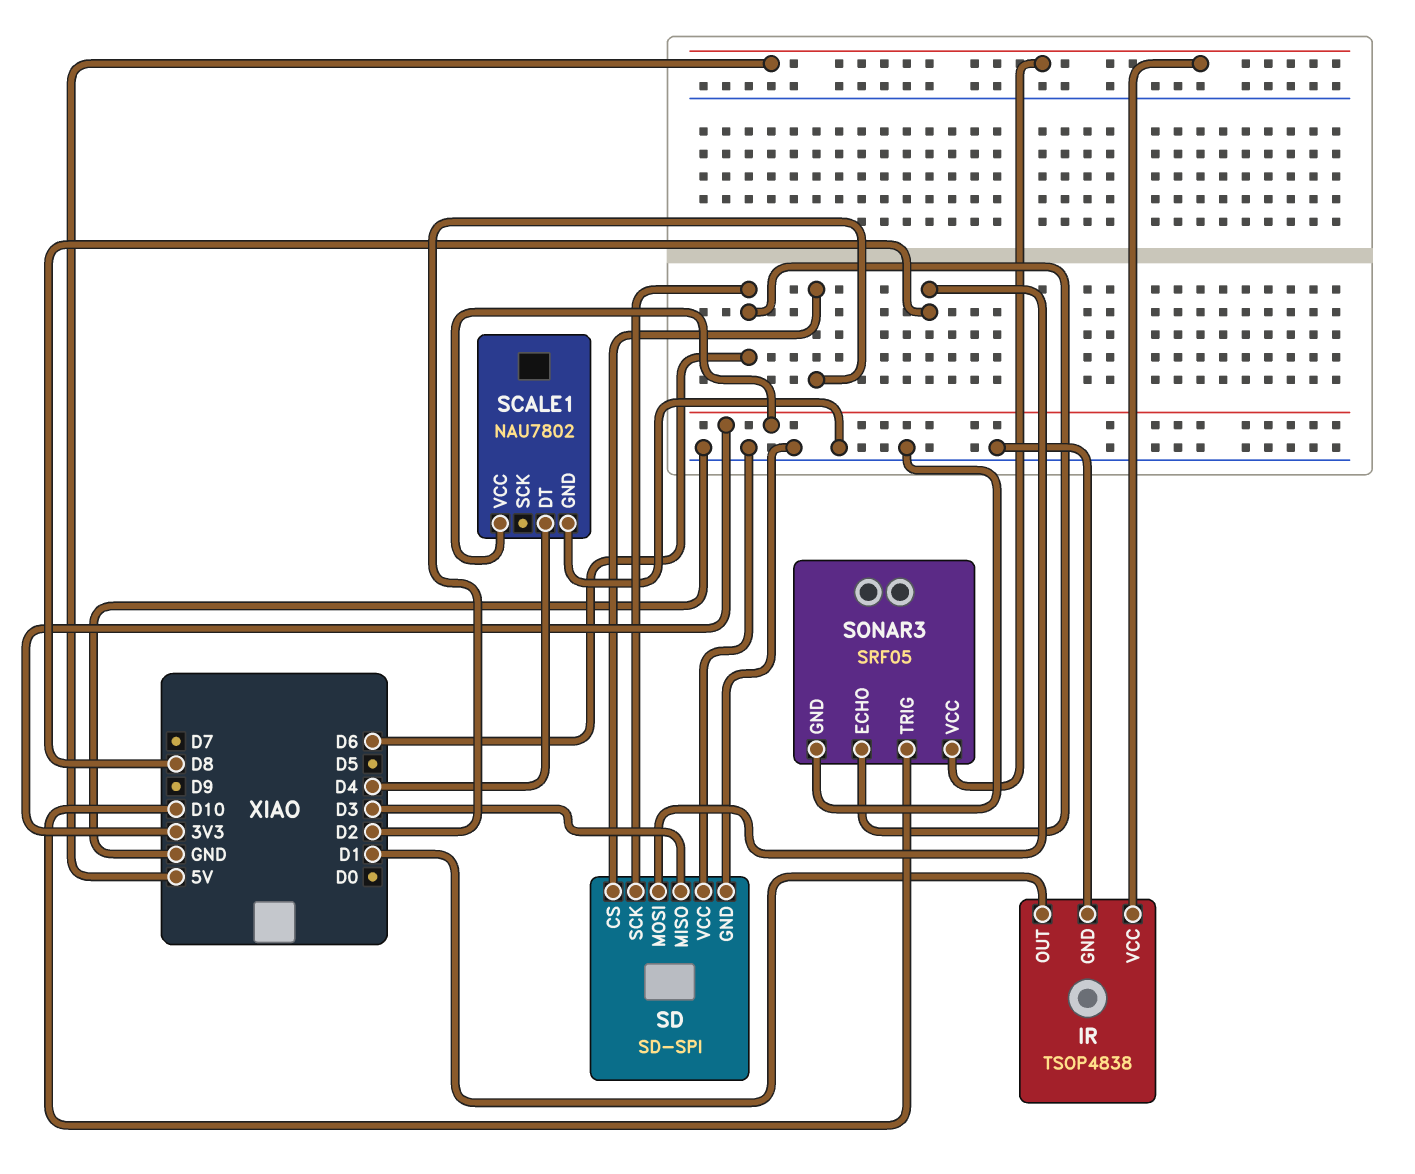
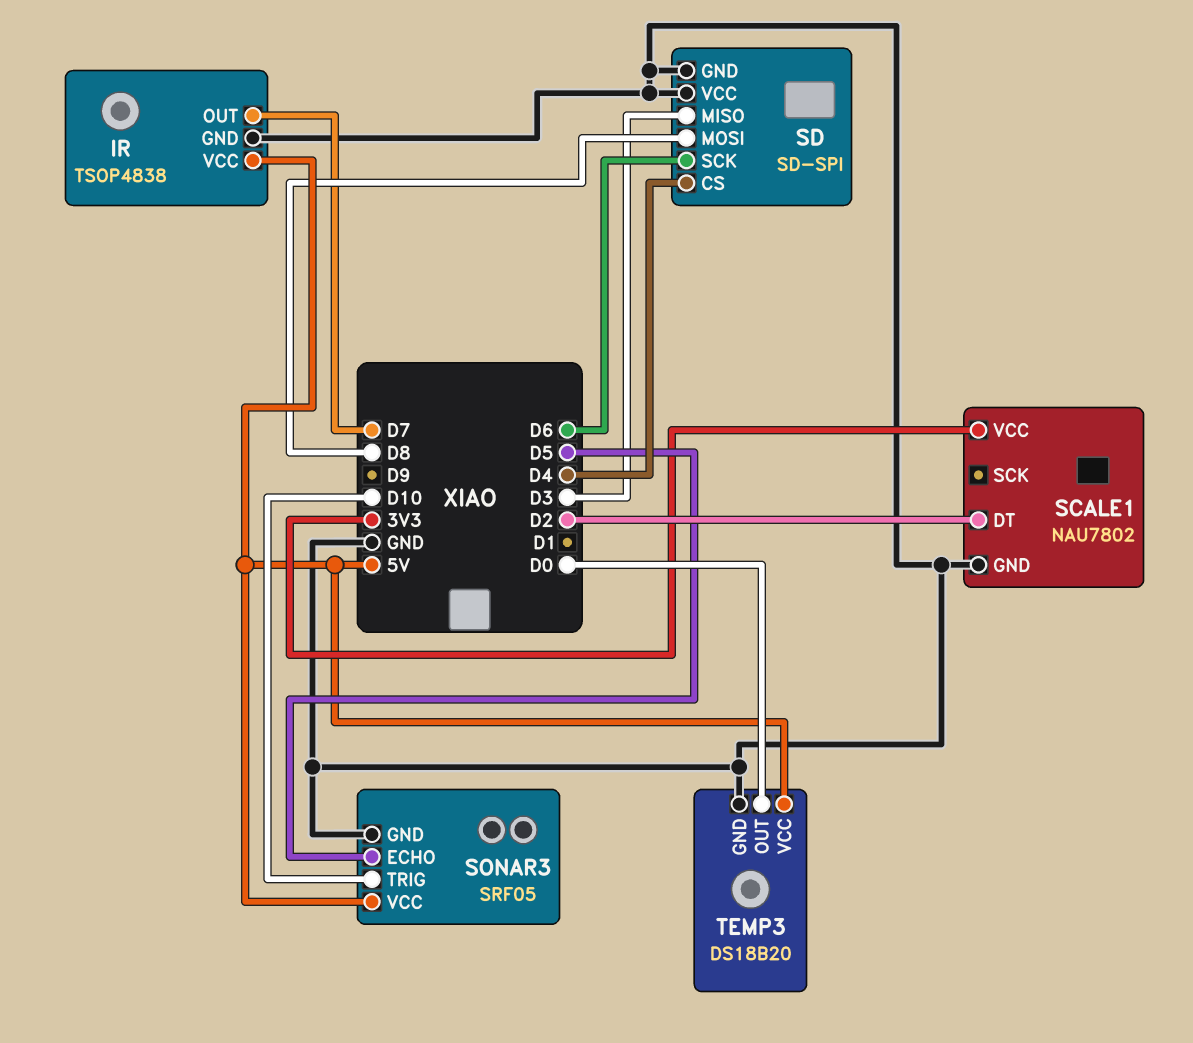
IR pin OUT: D1 -> D7
SCALE1 pin DT: D4 -> D2
SD pin CS: D2 -> D4
SONAR3 pin ECHO: D6 -> D5
TEMP3: none -> DS18B20
TEMP3 pin GND: none -> GND
TEMP3 pin OUT: none -> D0
TEMP3 pin VCC: none -> 5V

